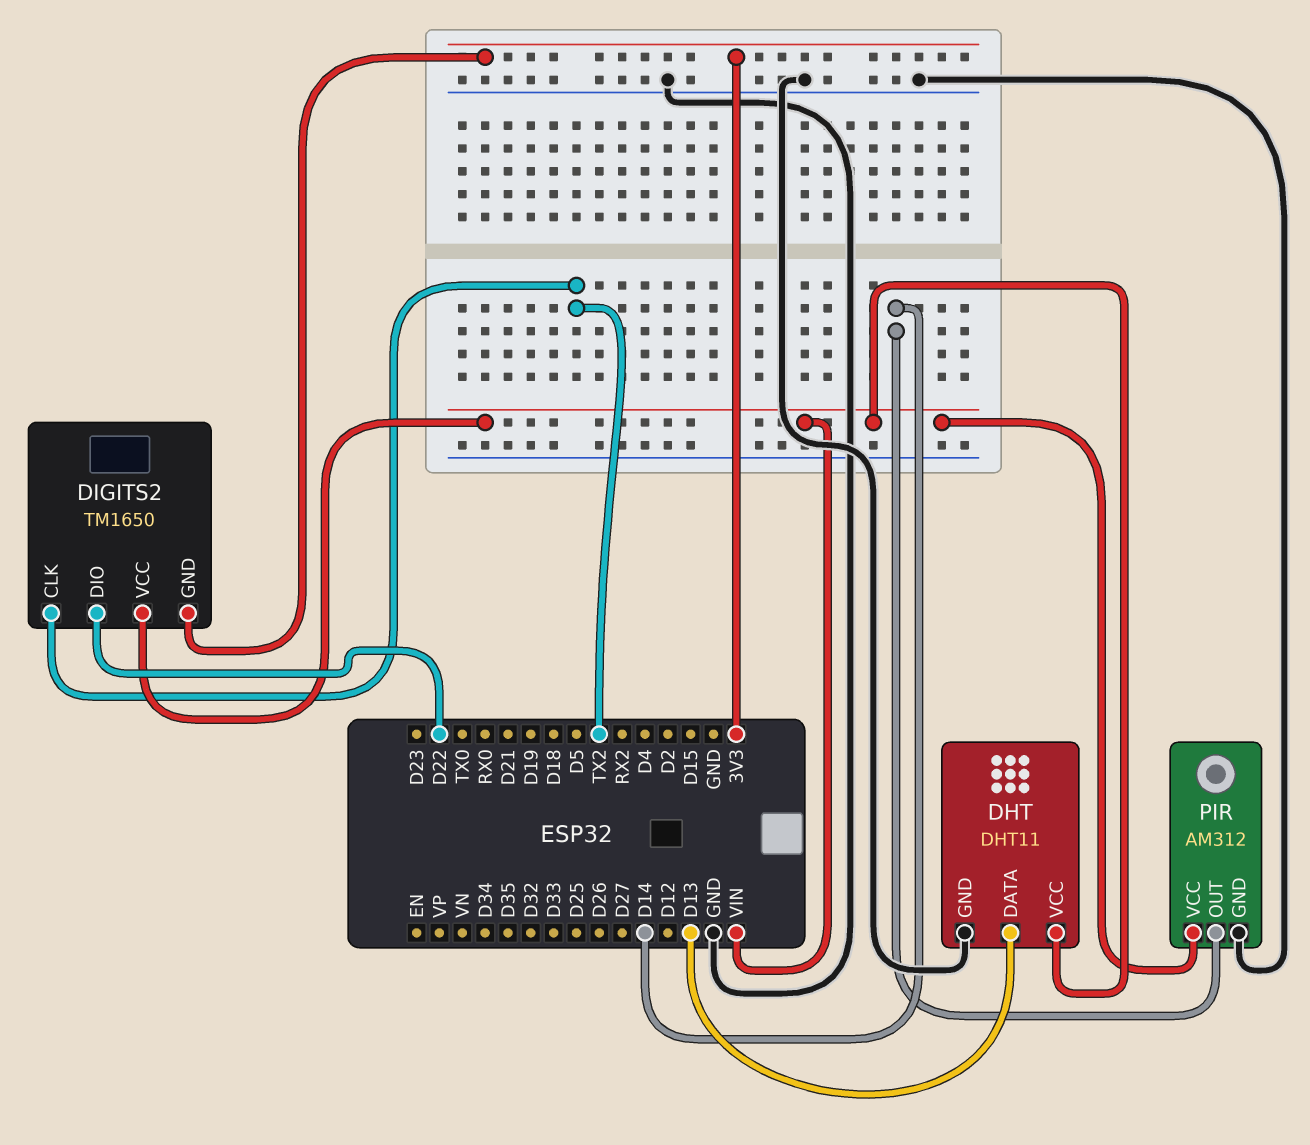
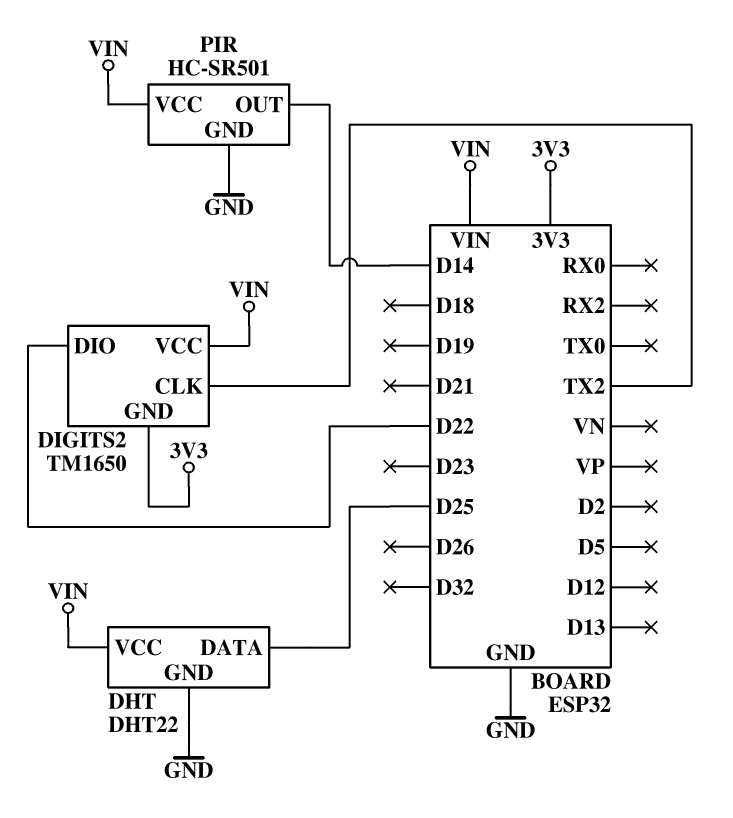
DHT: DHT11 -> DHT22
DHT pin DATA: D13 -> D25
PIR: AM312 -> HC-SR501

